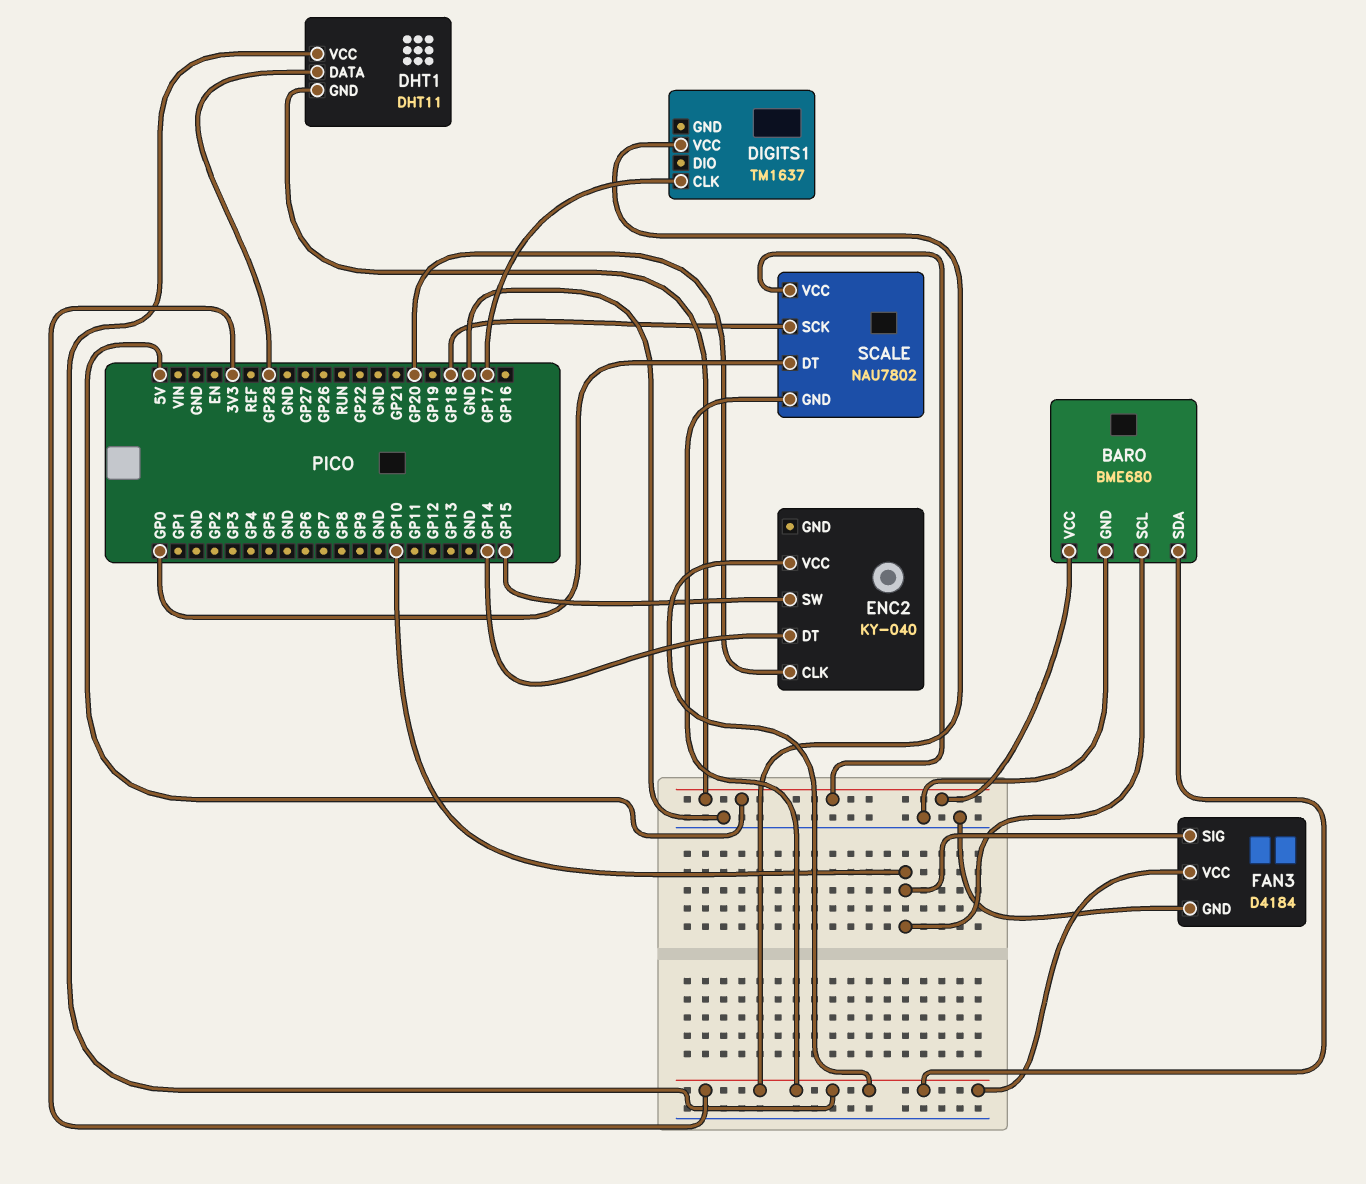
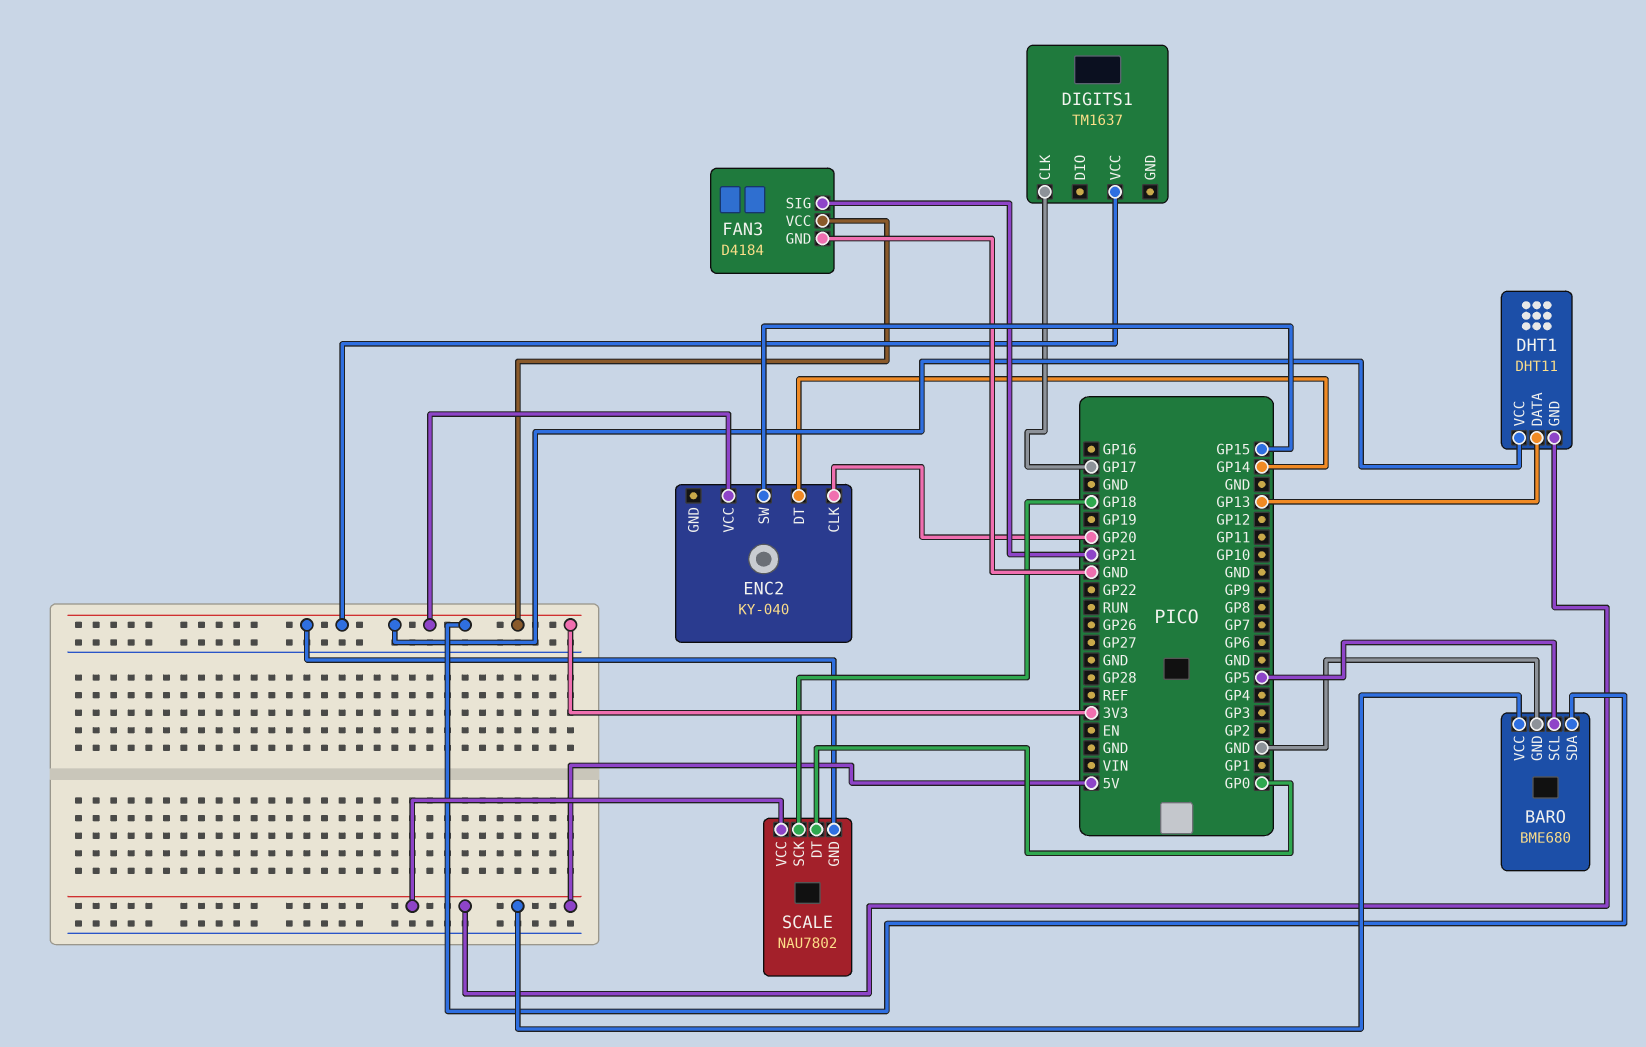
BARO pin SCL: GP10 -> GP5
DHT1 pin DATA: GP28 -> GP13
FAN3 pin SIG: GP10 -> GP21

